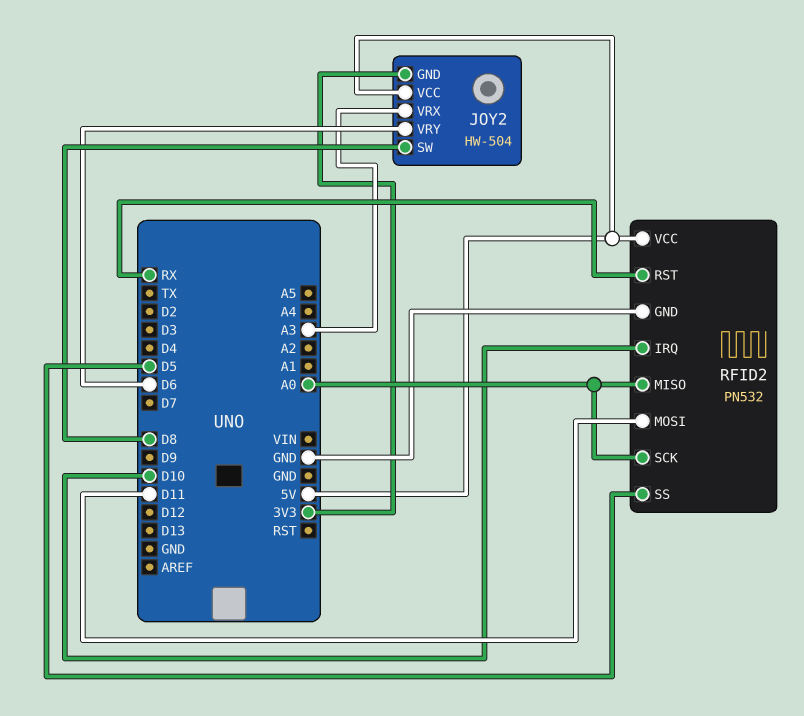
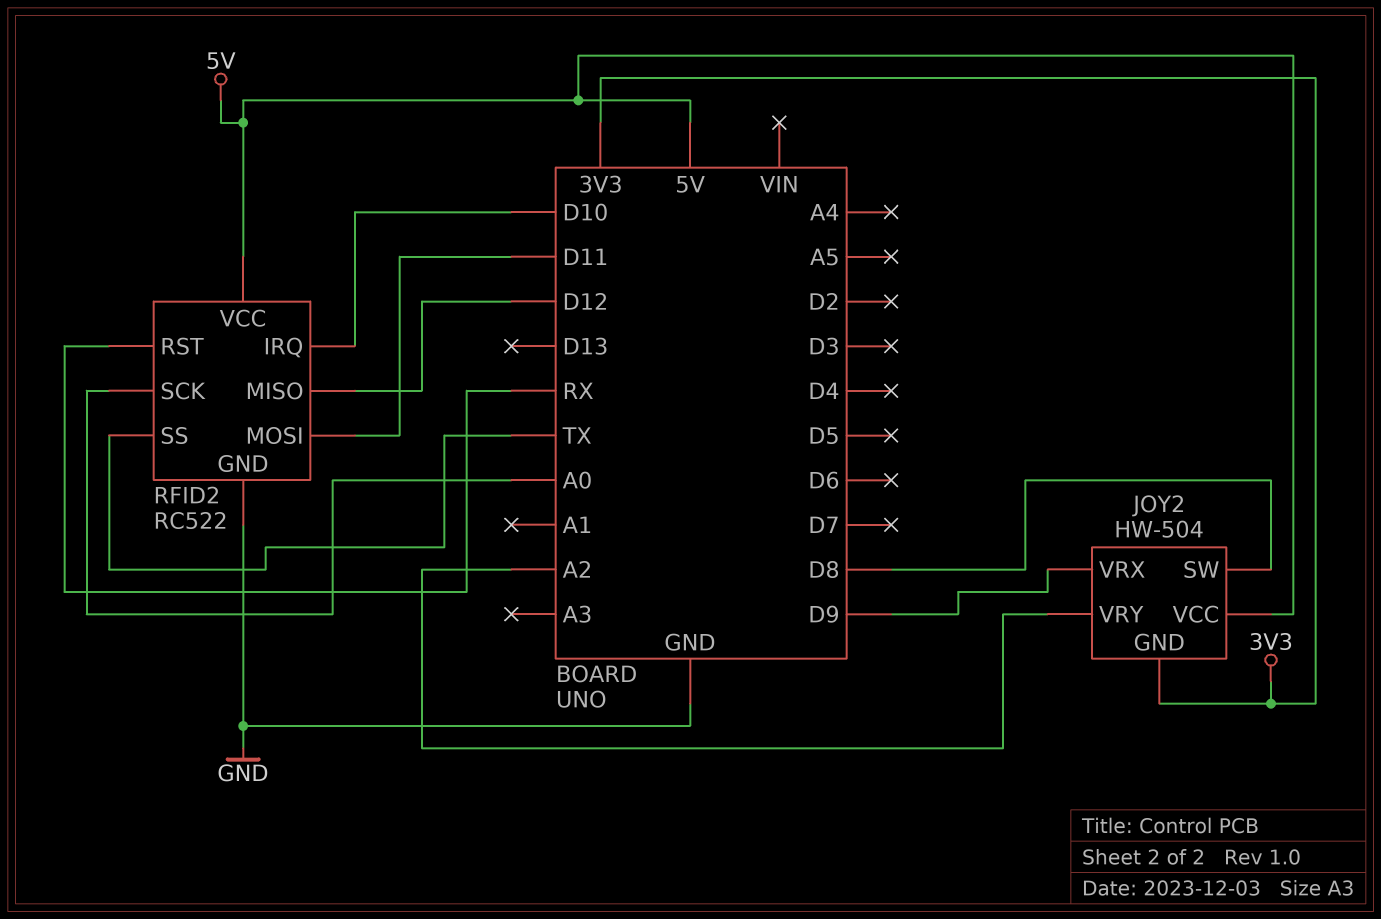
JOY2 pin VRX: A3 -> D9
JOY2 pin VRY: D6 -> A2
RFID2: PN532 -> RC522
RFID2 pin MISO: A0 -> D12
RFID2 pin SS: D5 -> TX

